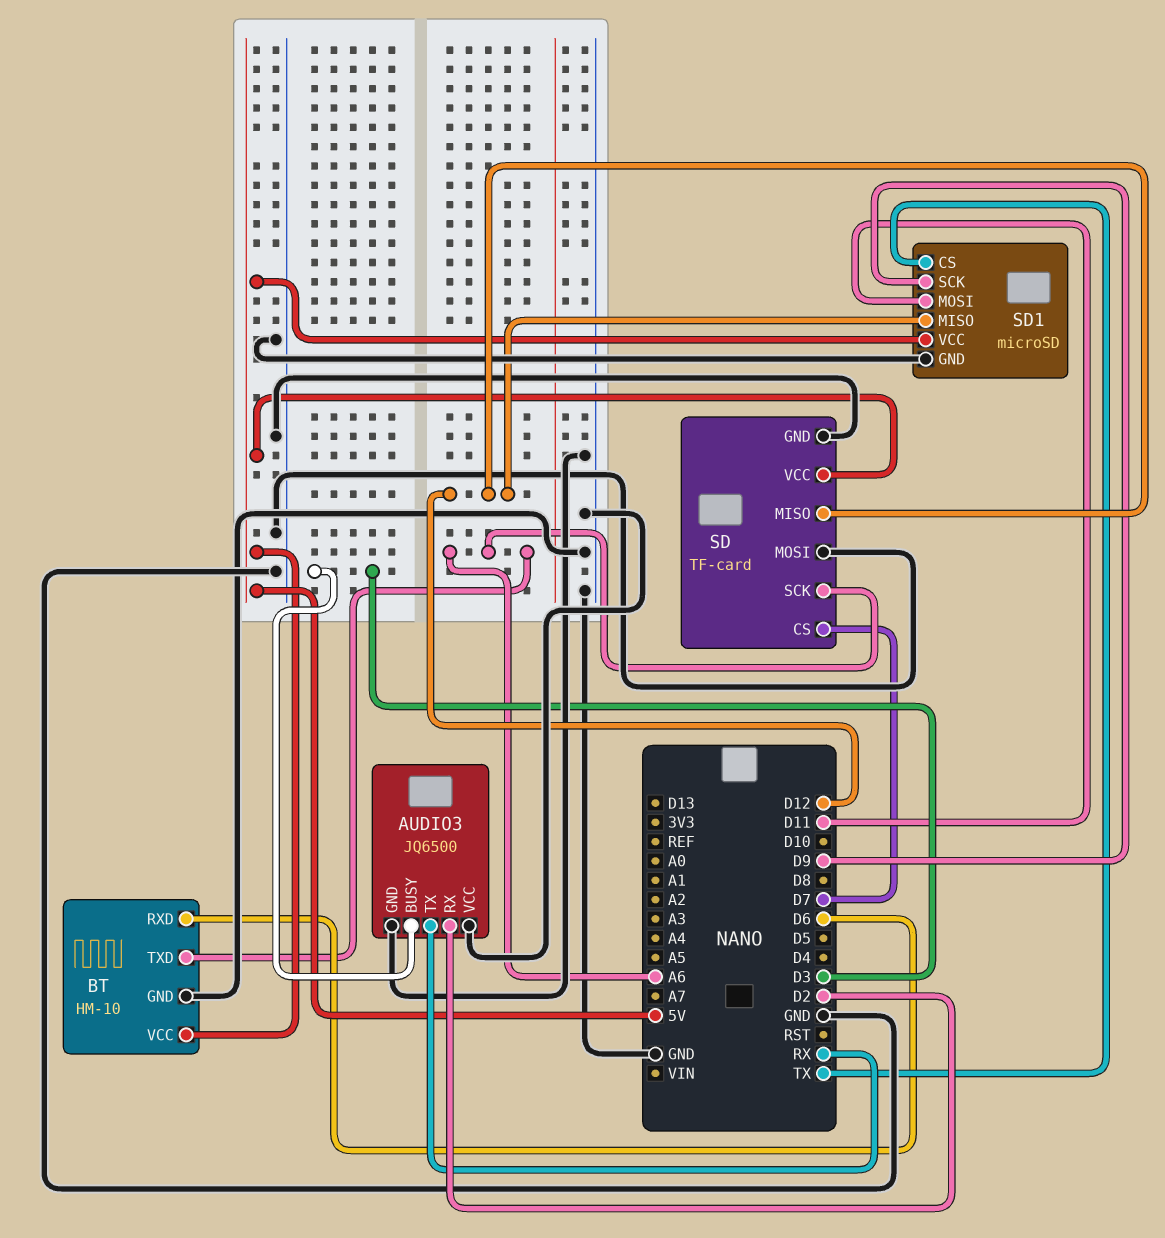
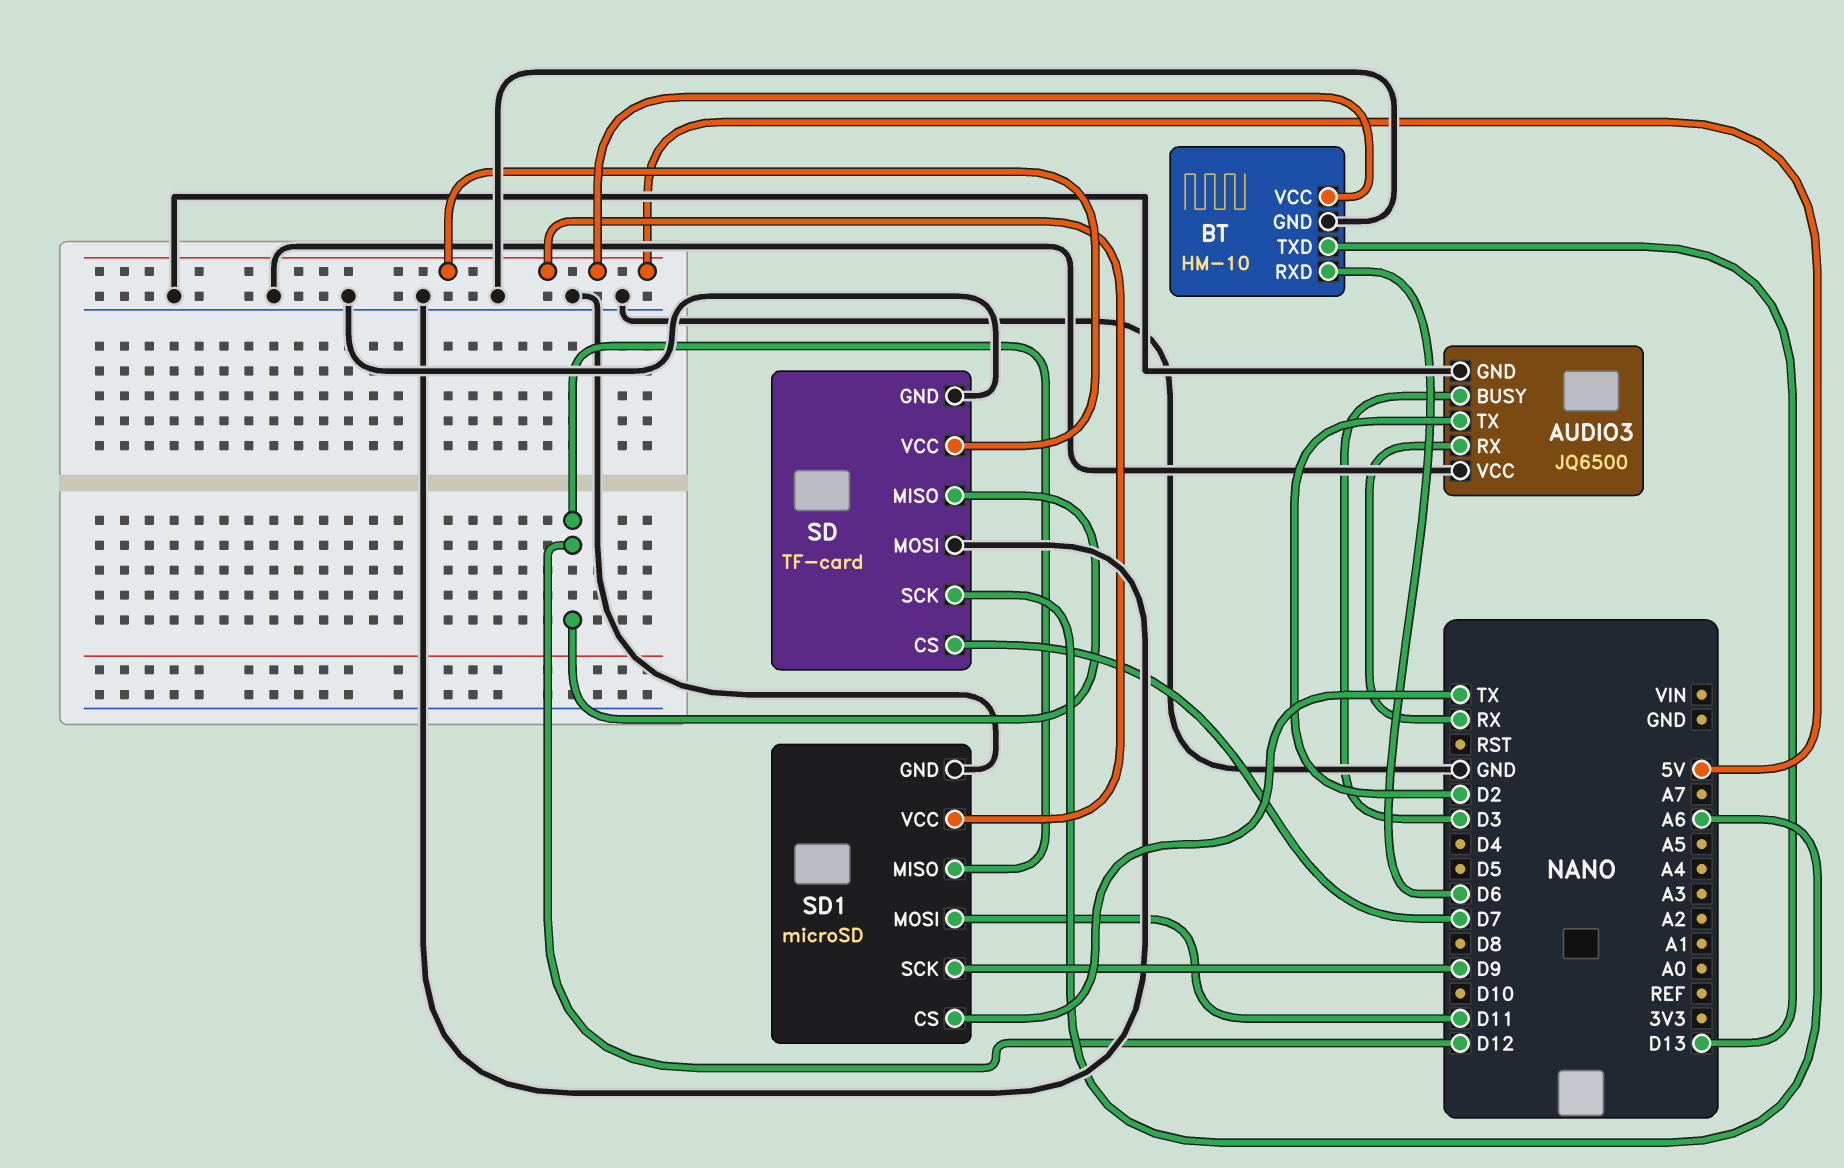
AUDIO3 pin RX: D2 -> RX
AUDIO3 pin TX: RX -> D2
BT pin TXD: A6 -> D13

